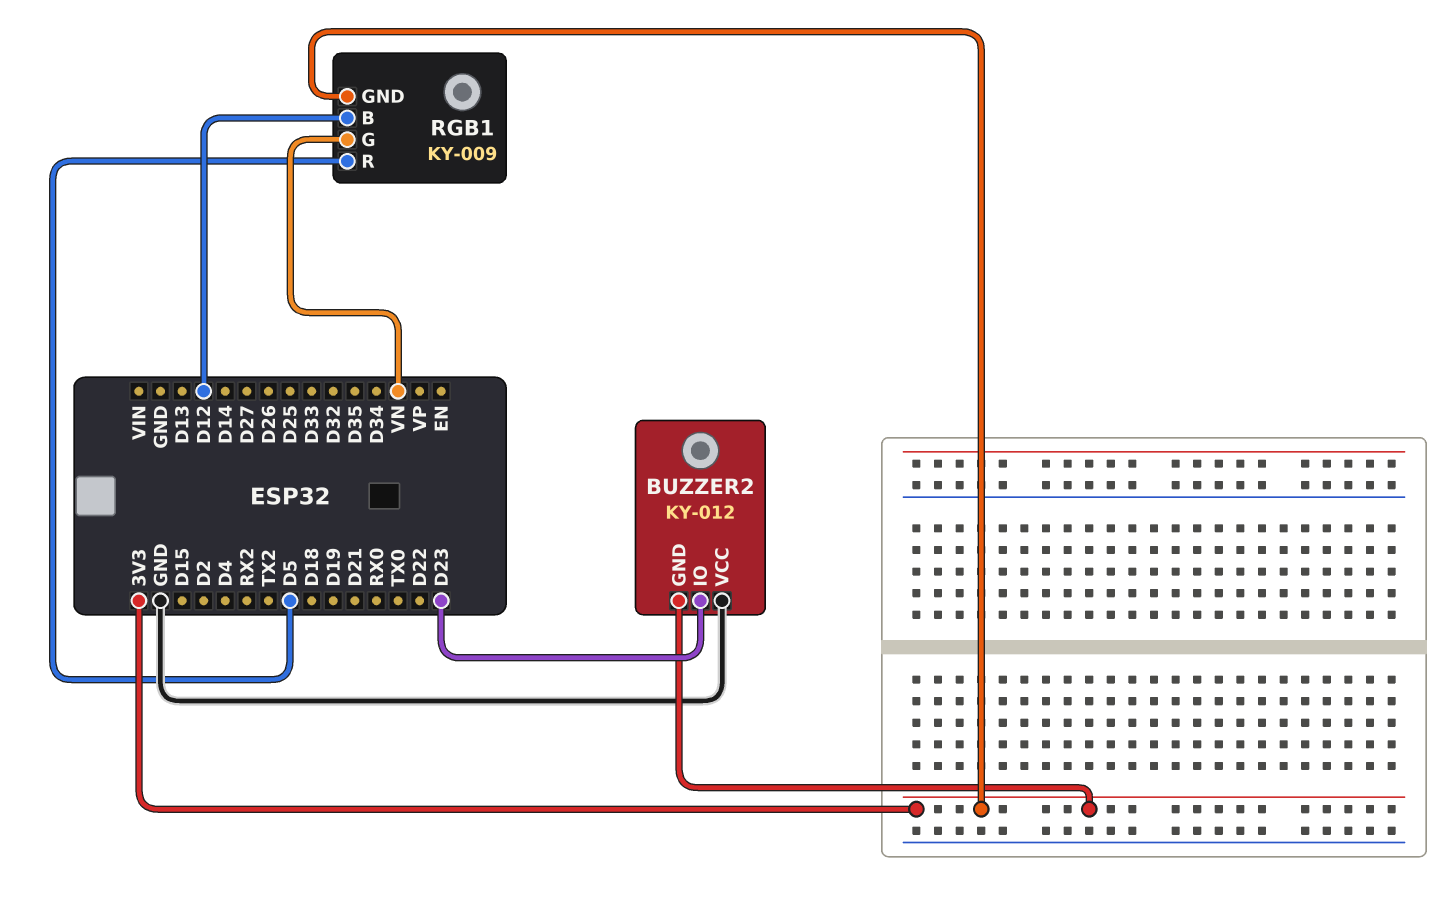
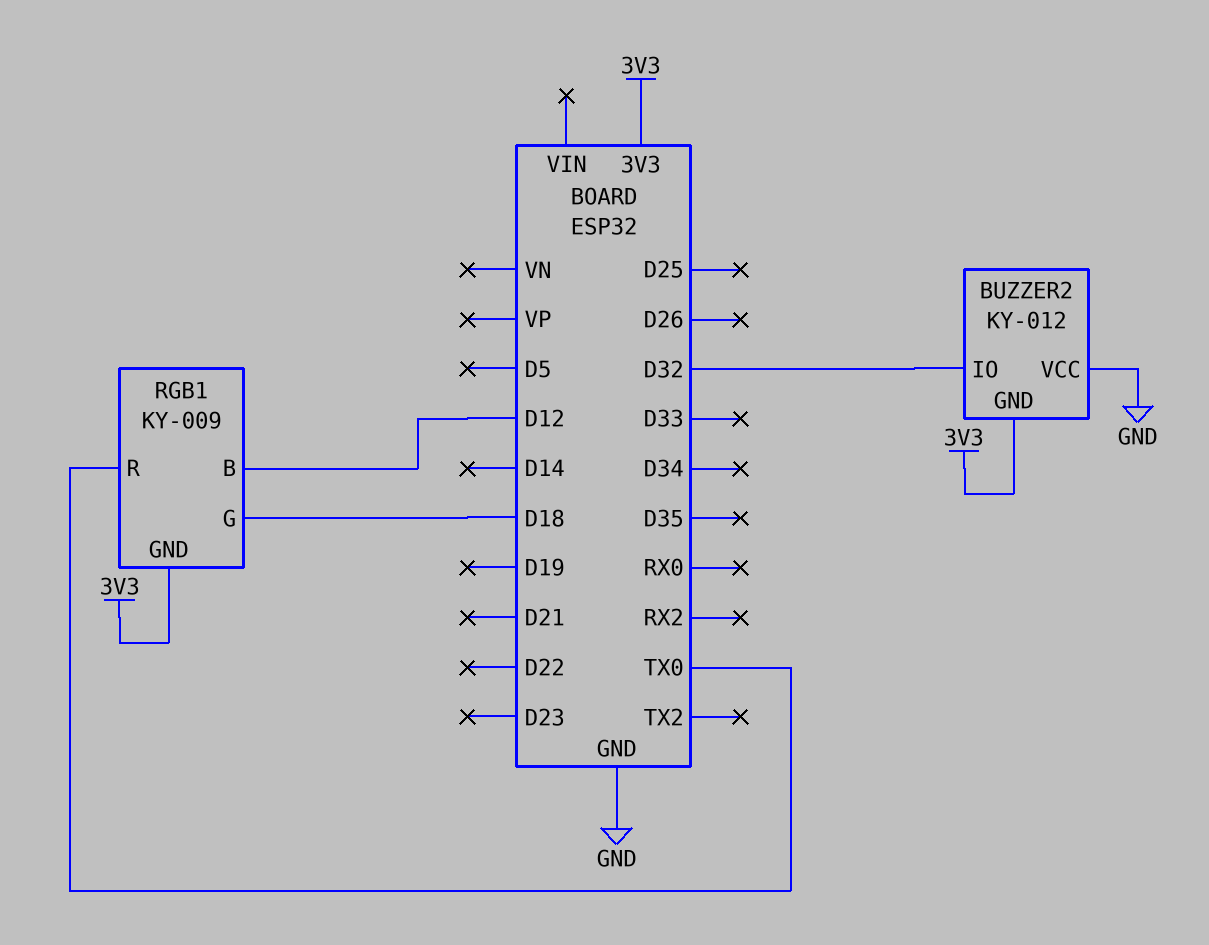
BUZZER2 pin IO: D23 -> D32
RGB1 pin G: VN -> D18
RGB1 pin R: D5 -> TX0

